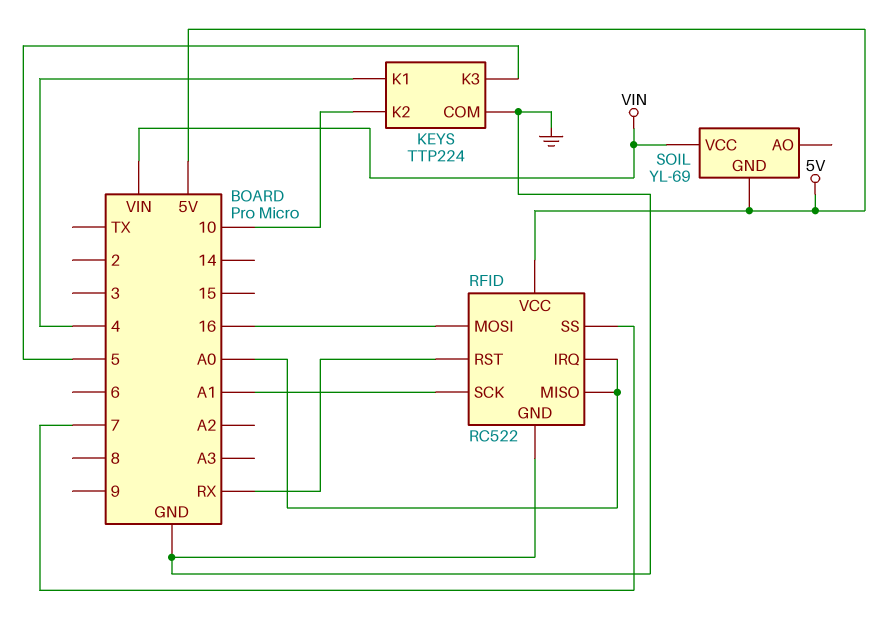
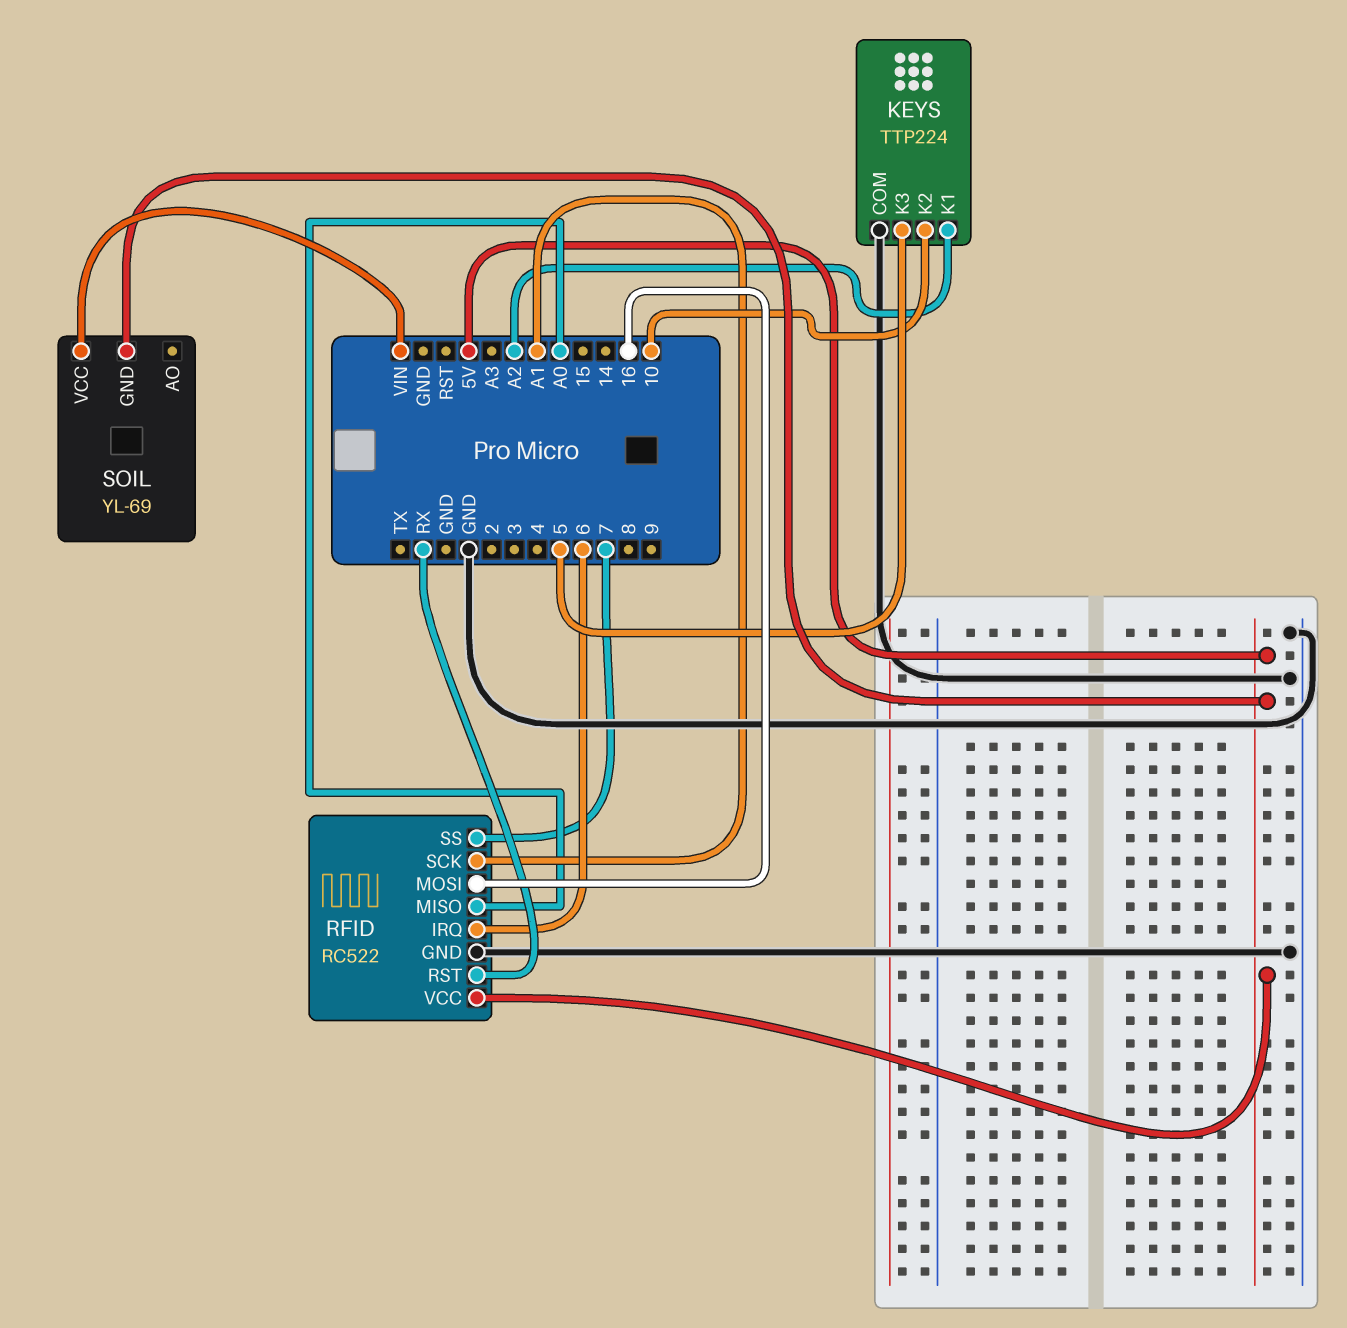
KEYS pin K1: 4 -> A2
RFID pin IRQ: A0 -> 6

